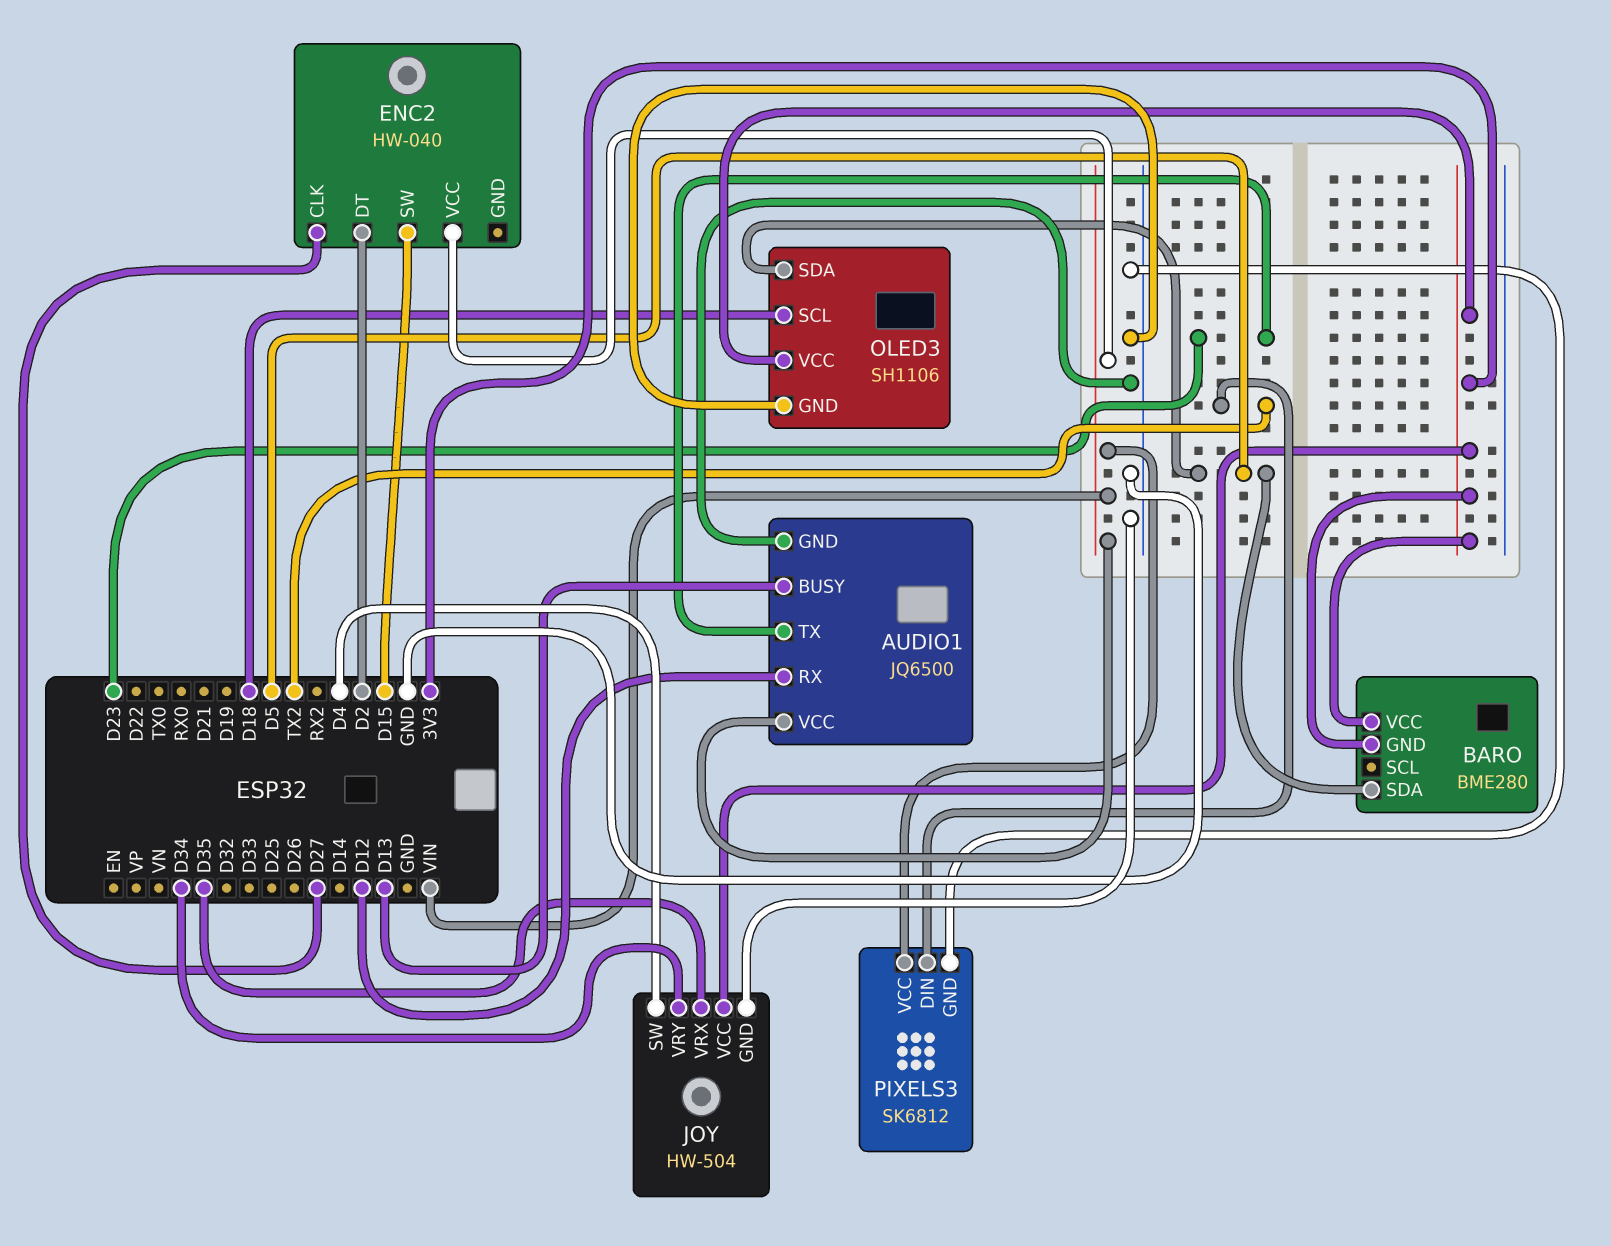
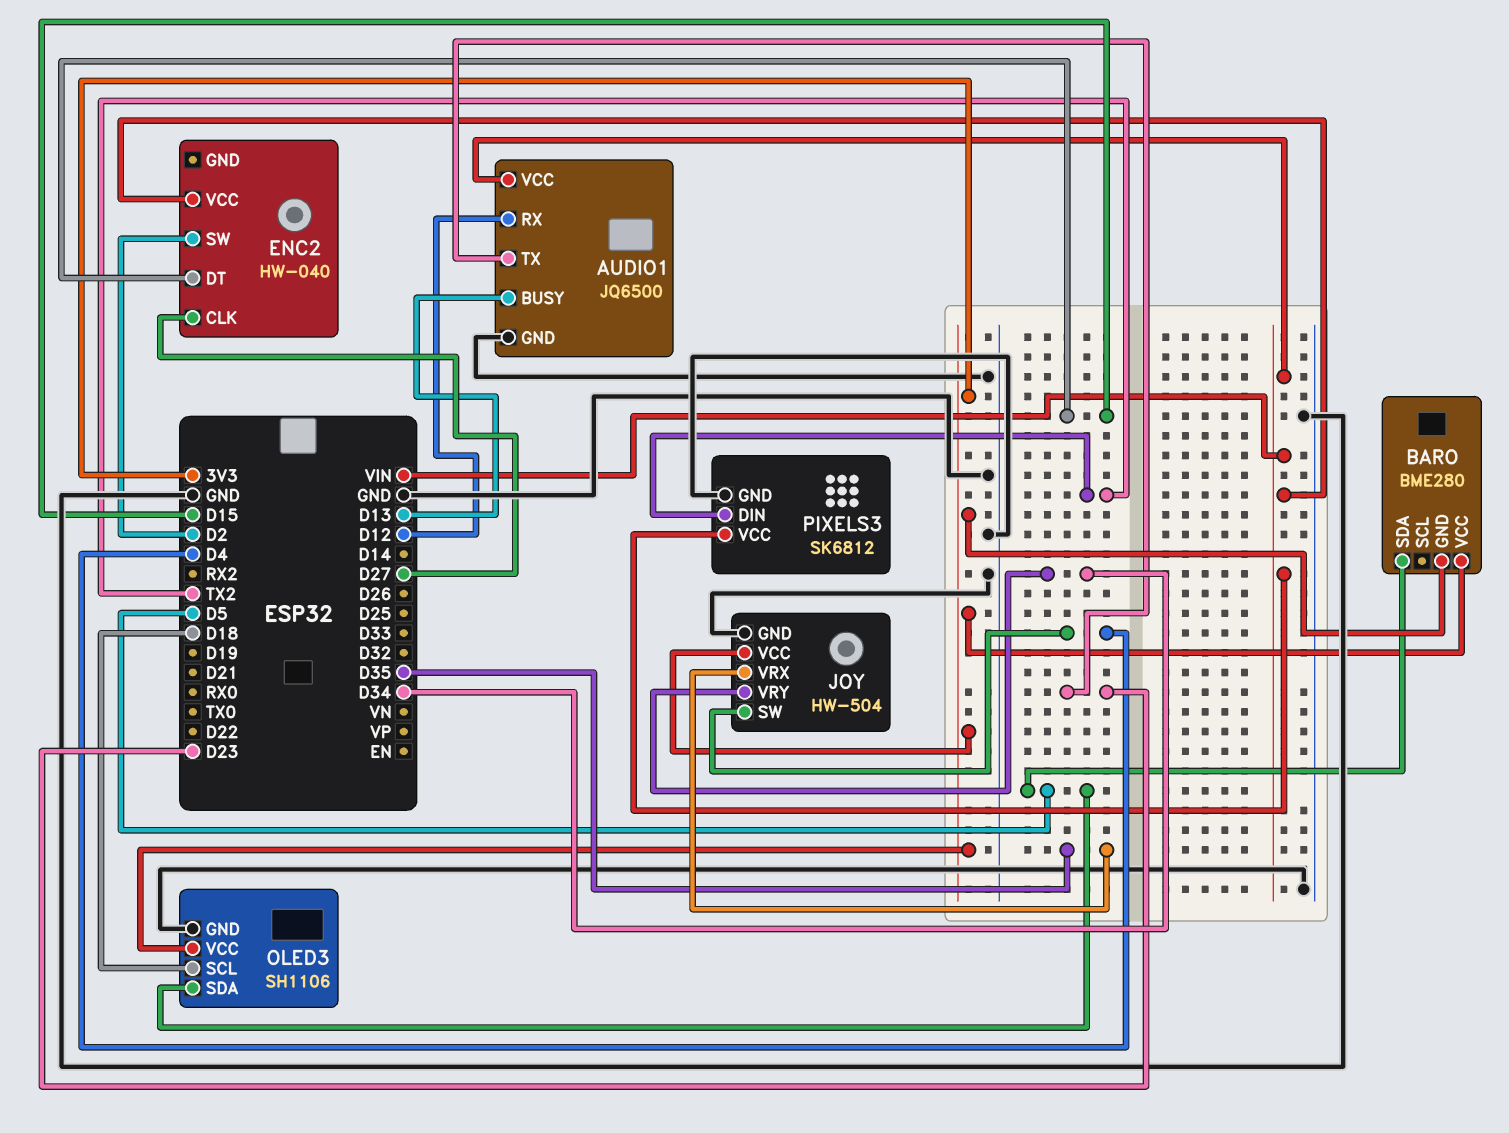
ENC2 pin DT: D2 -> D15
ENC2 pin SW: D15 -> D2

